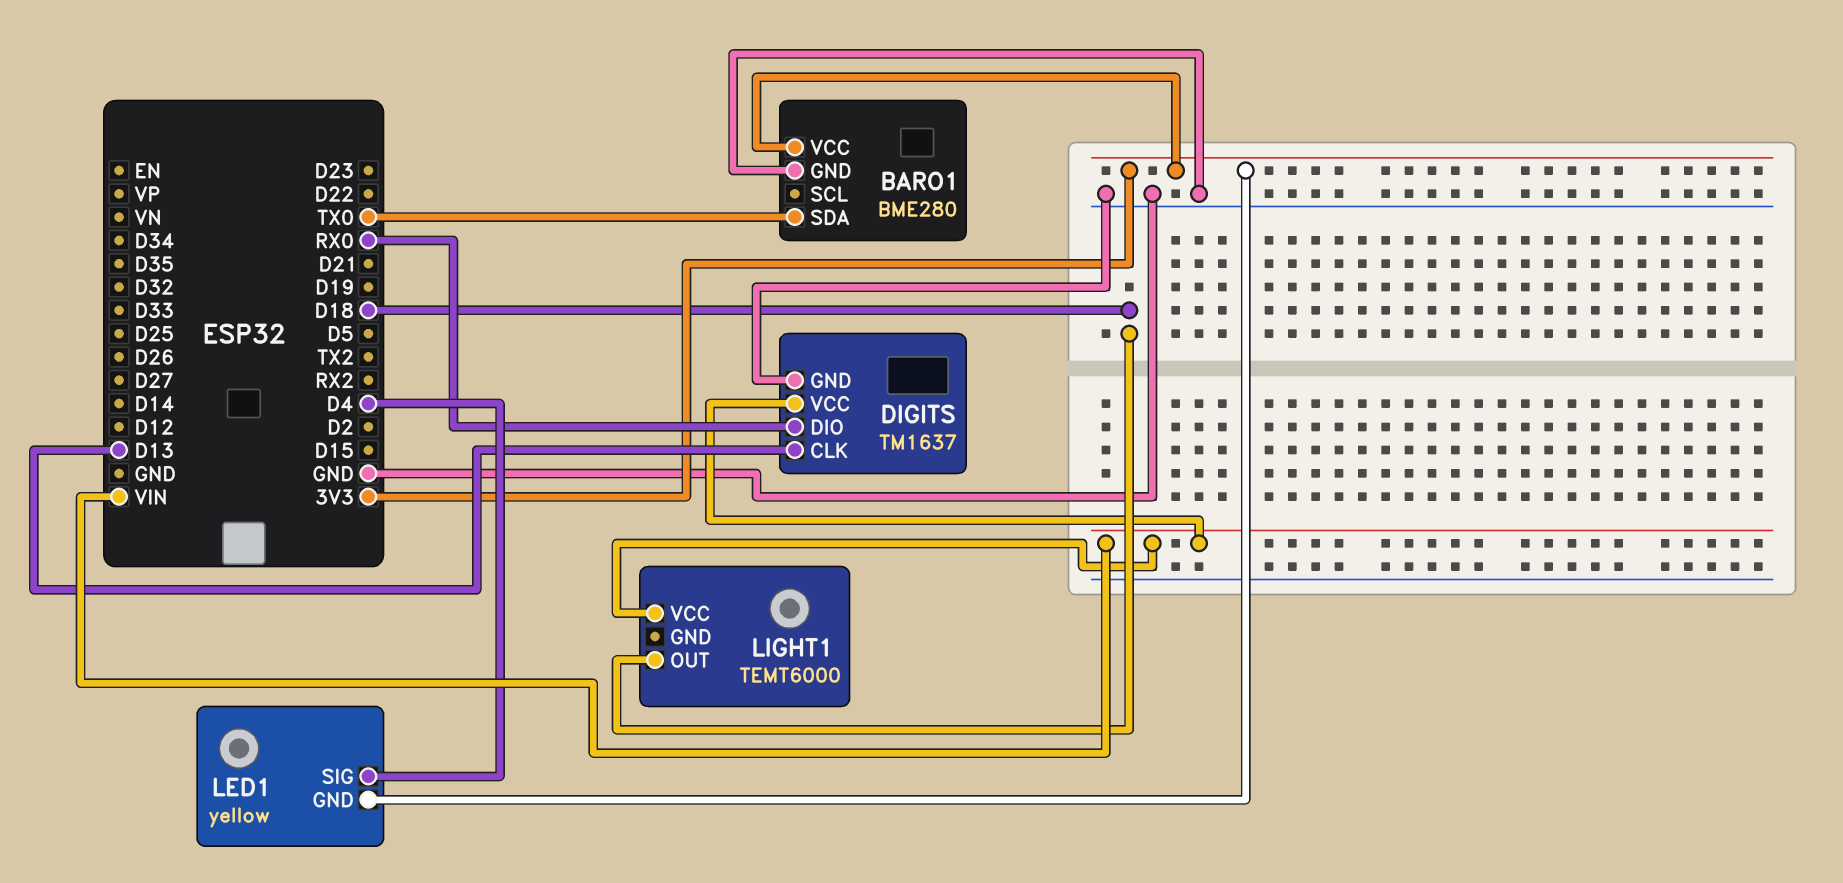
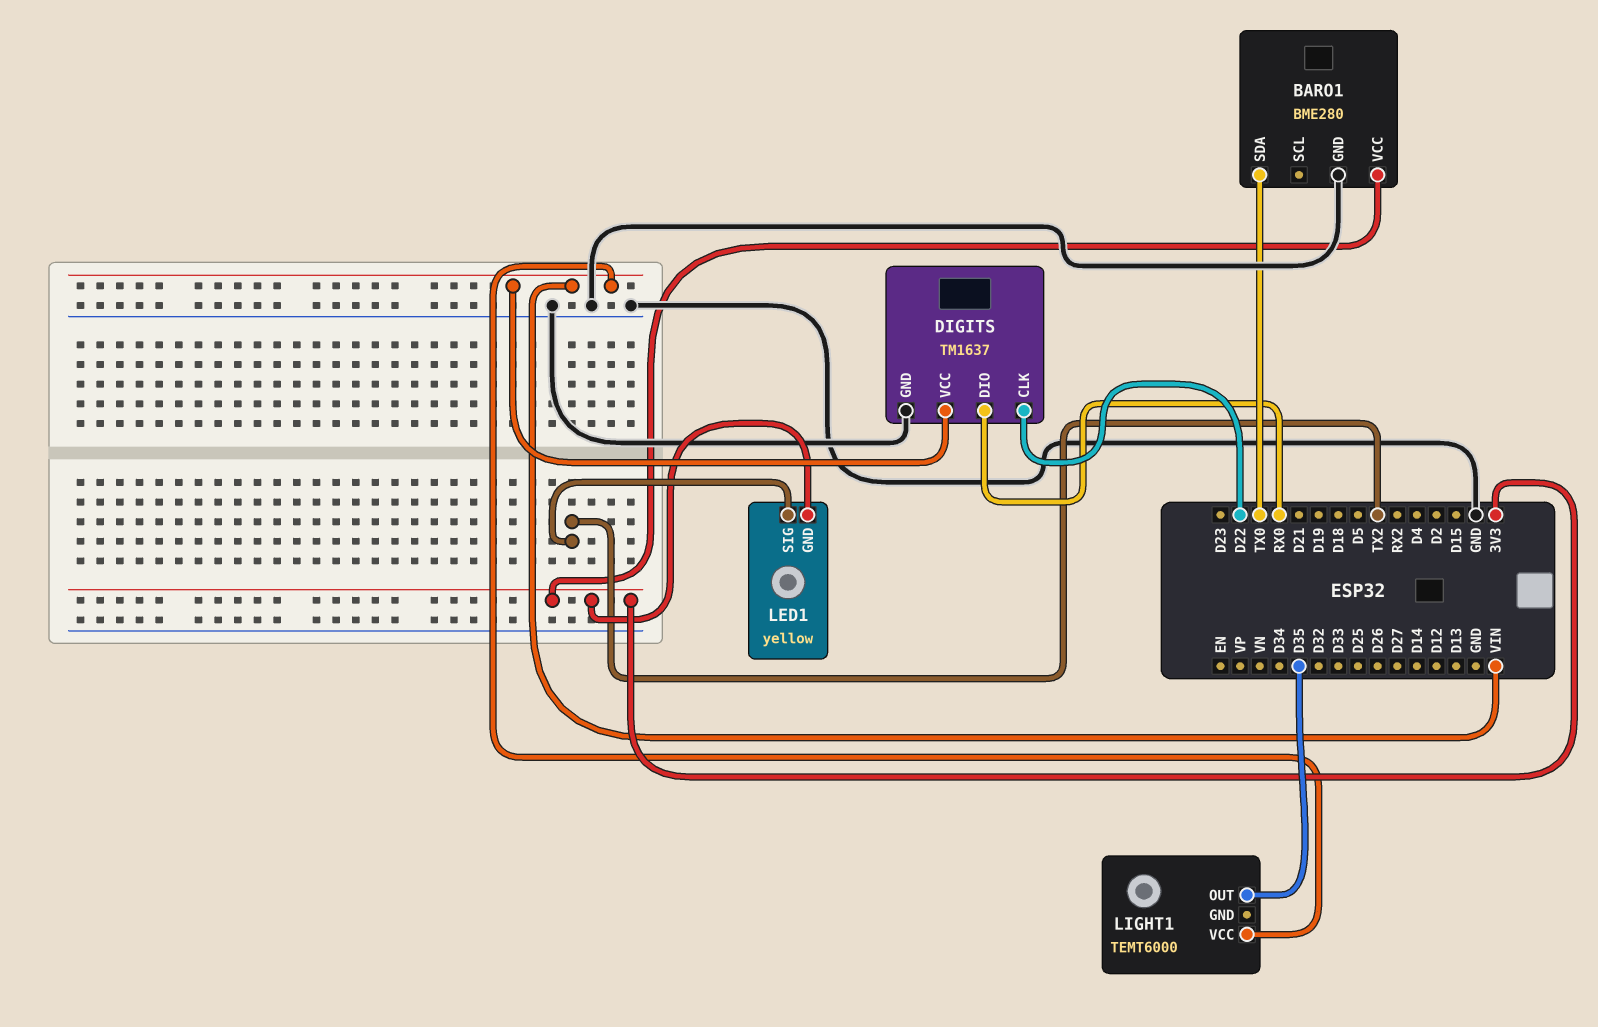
DIGITS pin CLK: D13 -> D22
LED1 pin SIG: D4 -> TX2
LIGHT1 pin OUT: D18 -> D35

